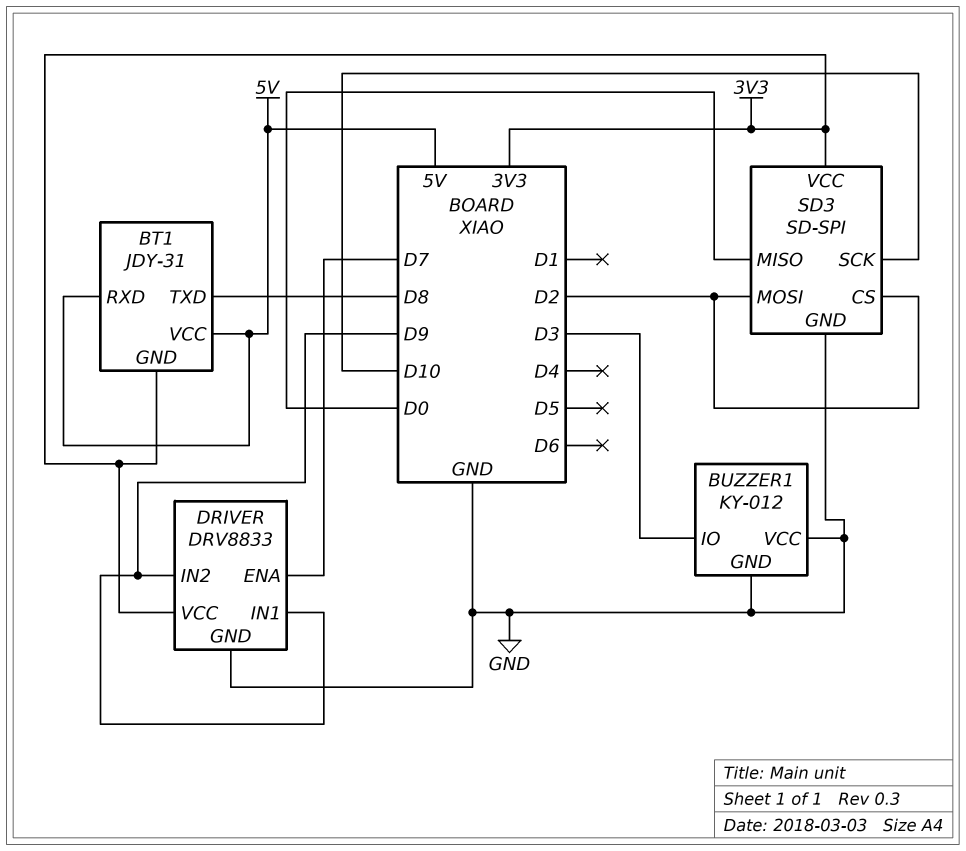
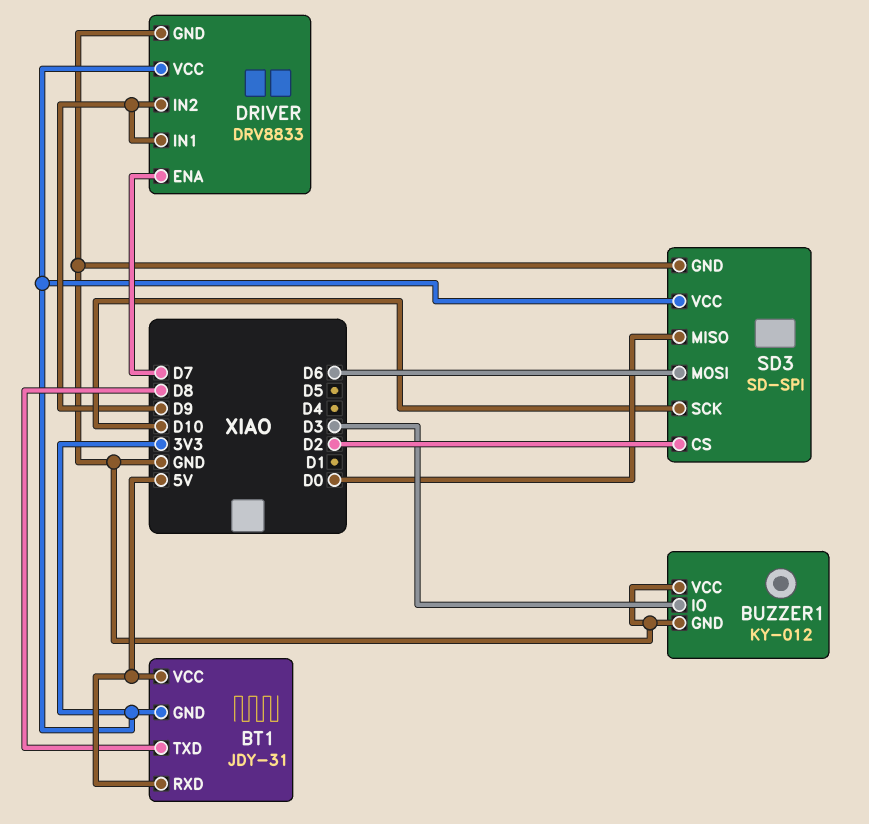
SD3 pin MOSI: D2 -> D6

